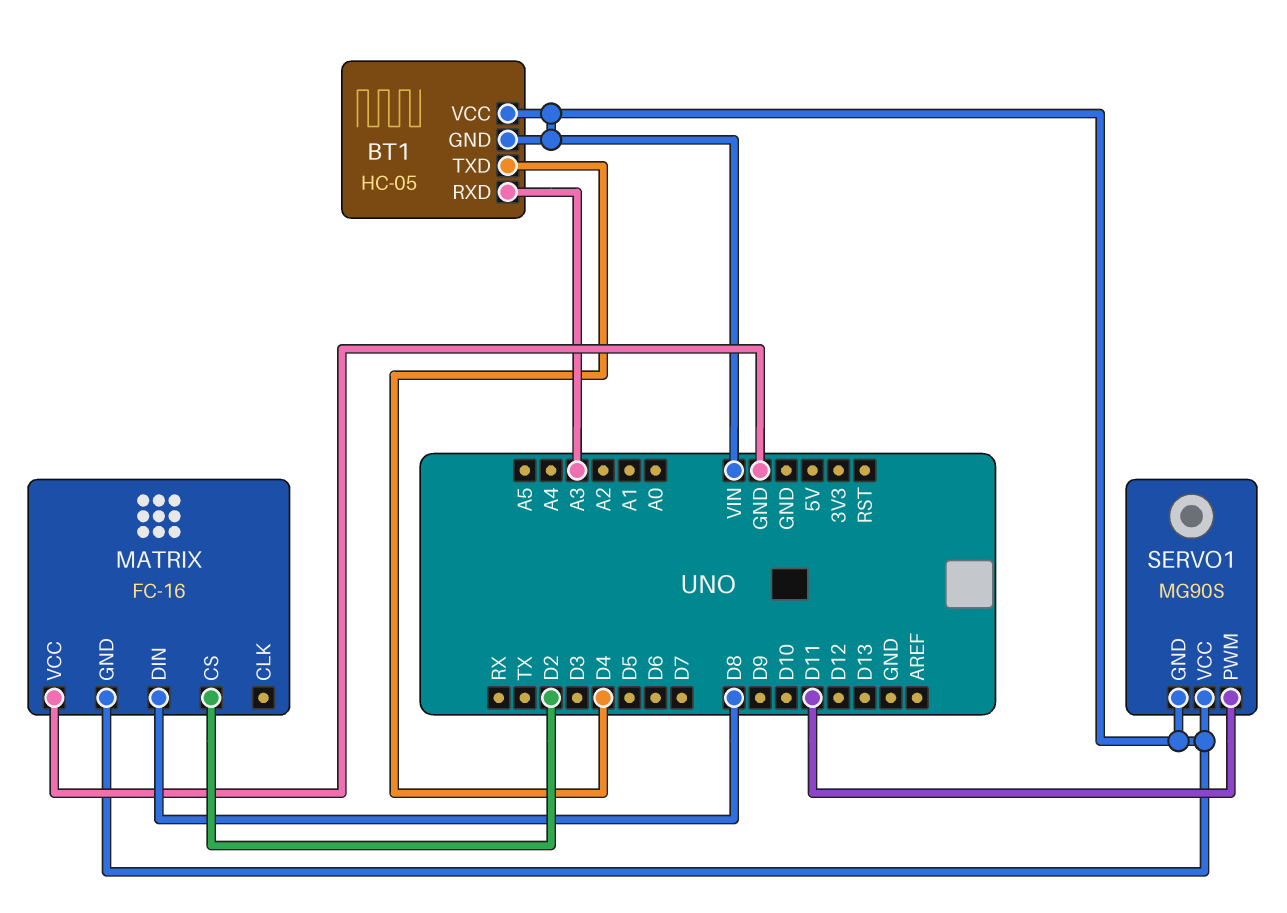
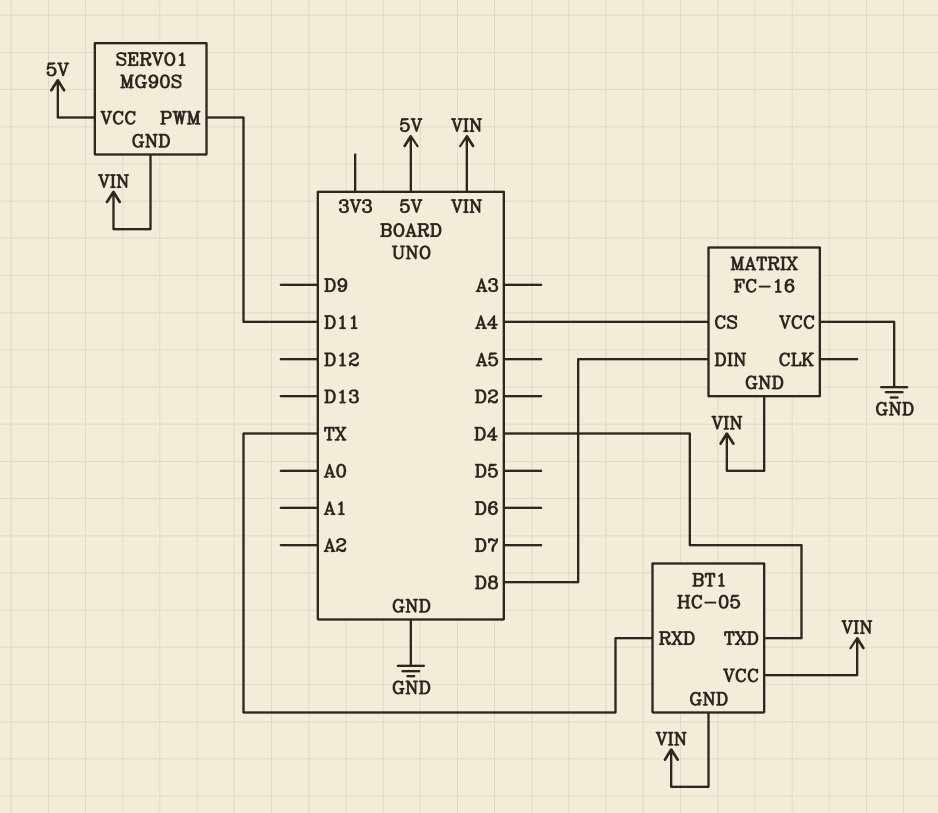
BT1 pin RXD: A3 -> TX
MATRIX pin CS: D2 -> A4
SERVO1 pin VCC: VIN -> 5V

